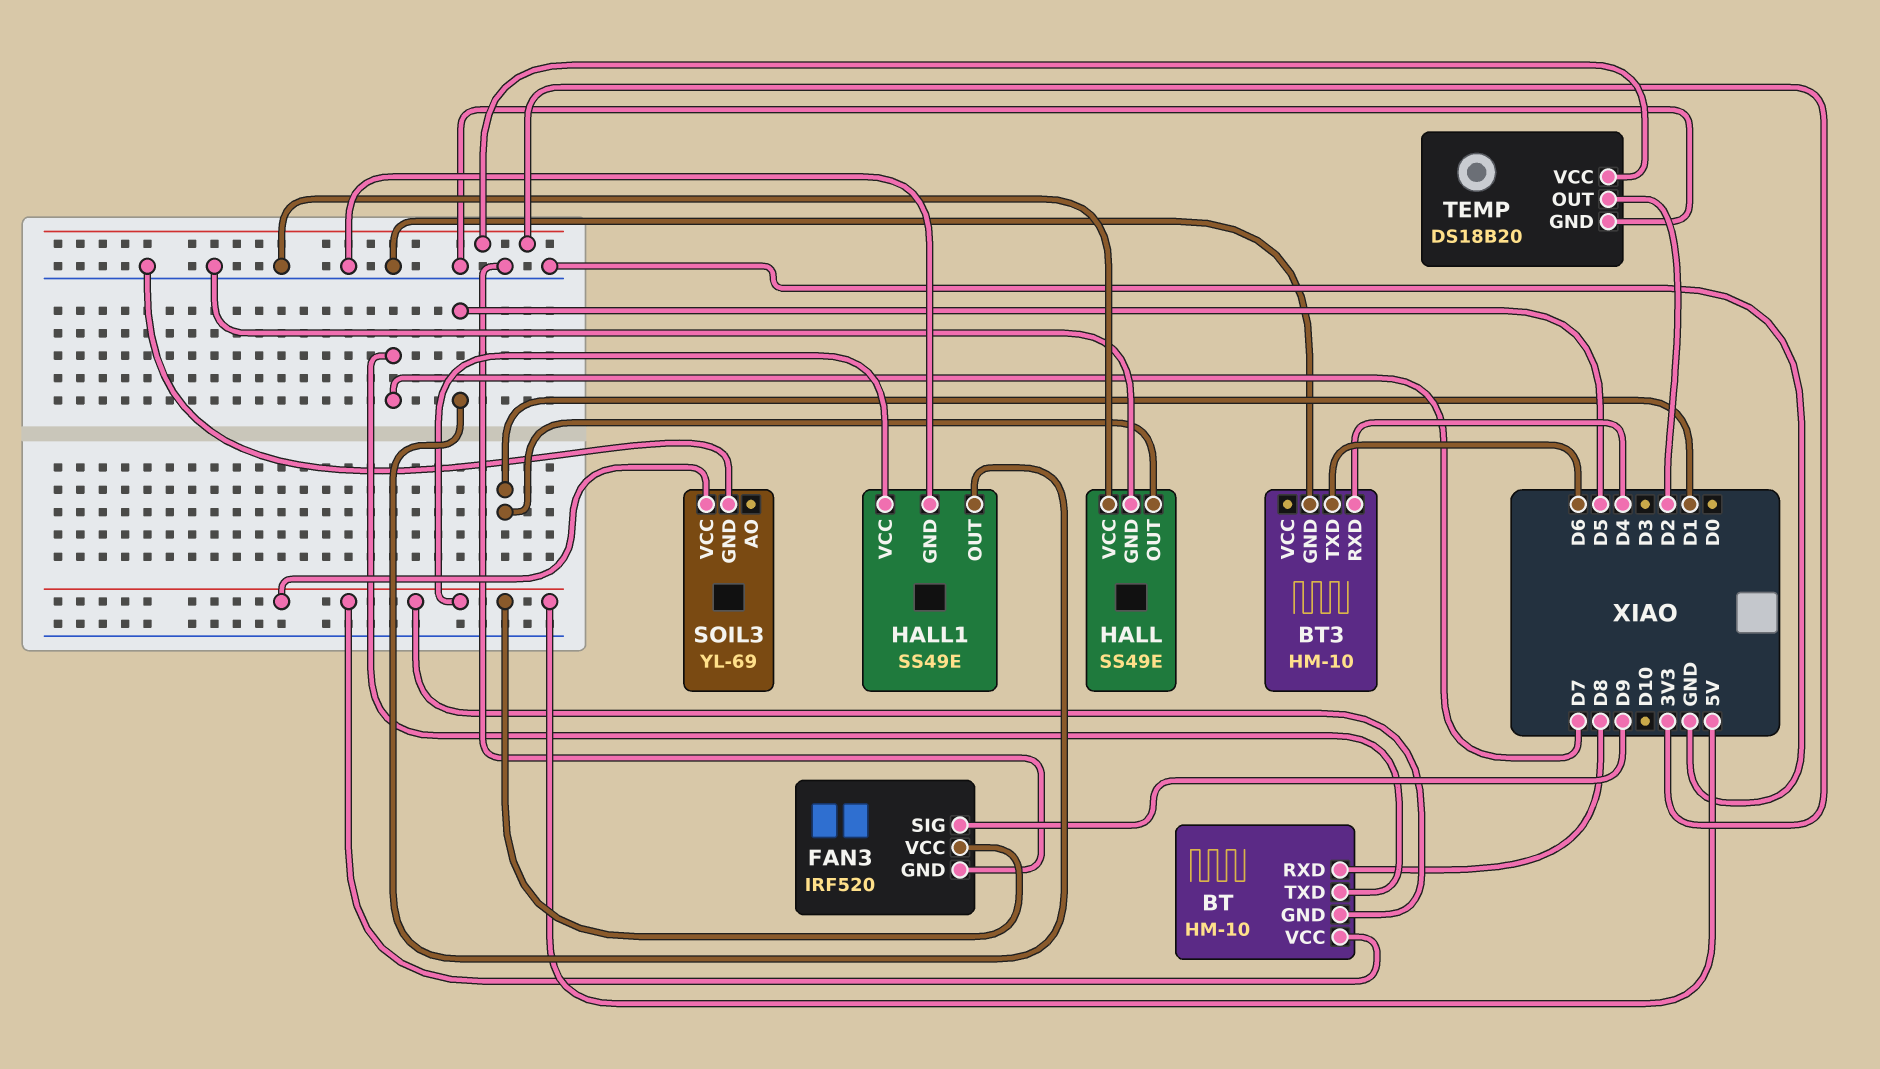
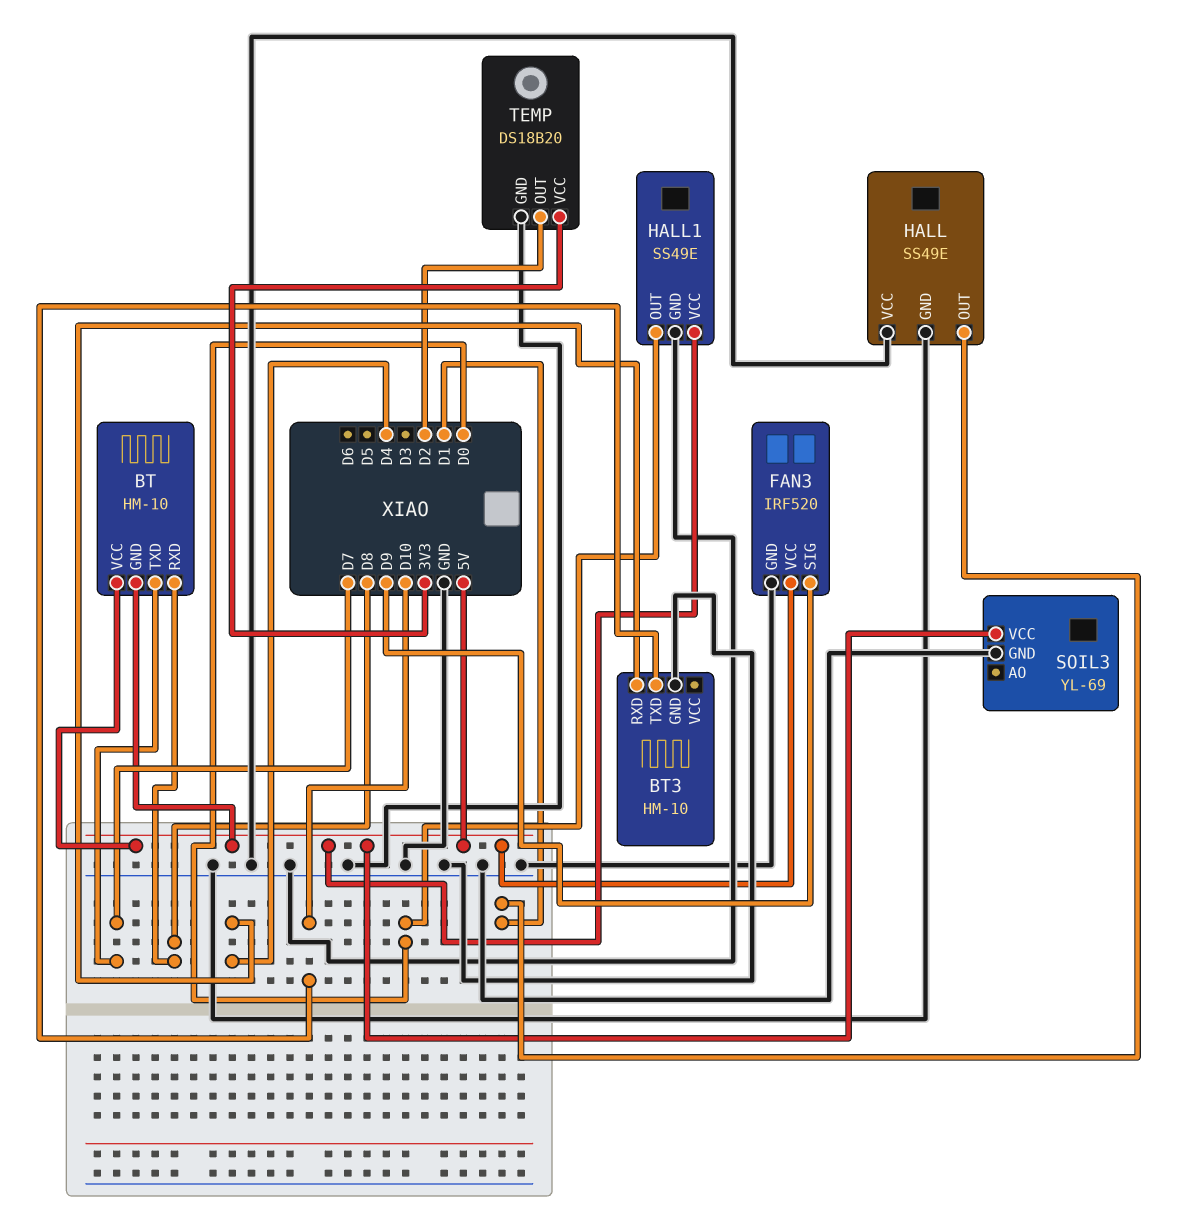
BT3 pin TXD: D6 -> D10
HALL1 pin OUT: D5 -> D0

